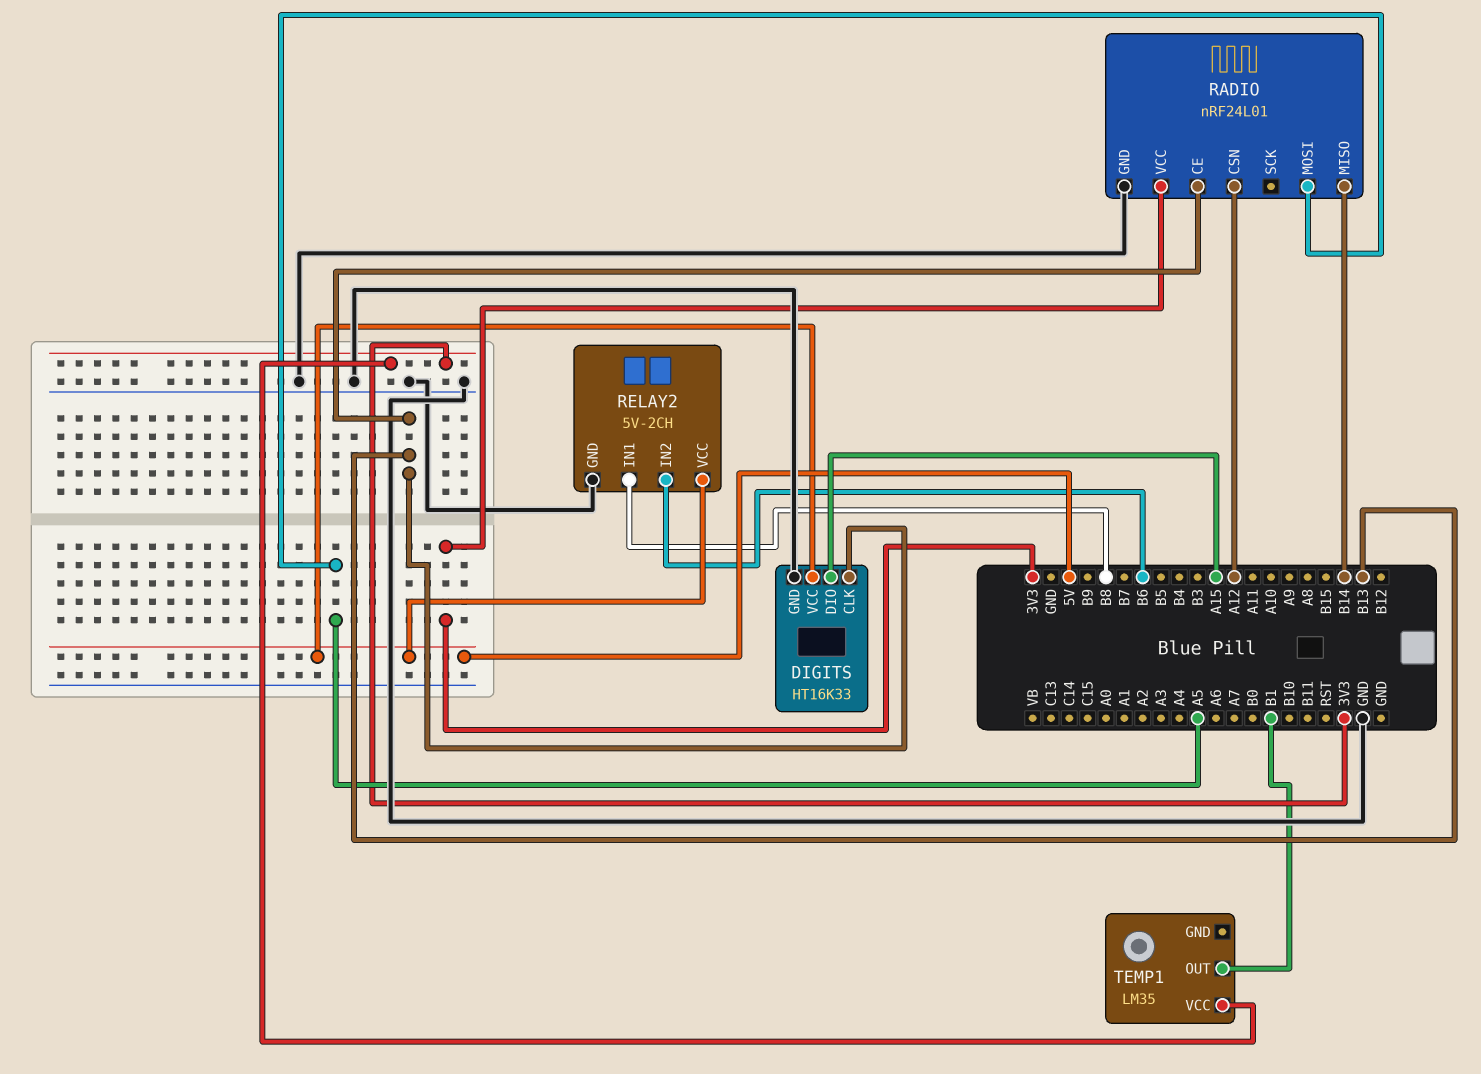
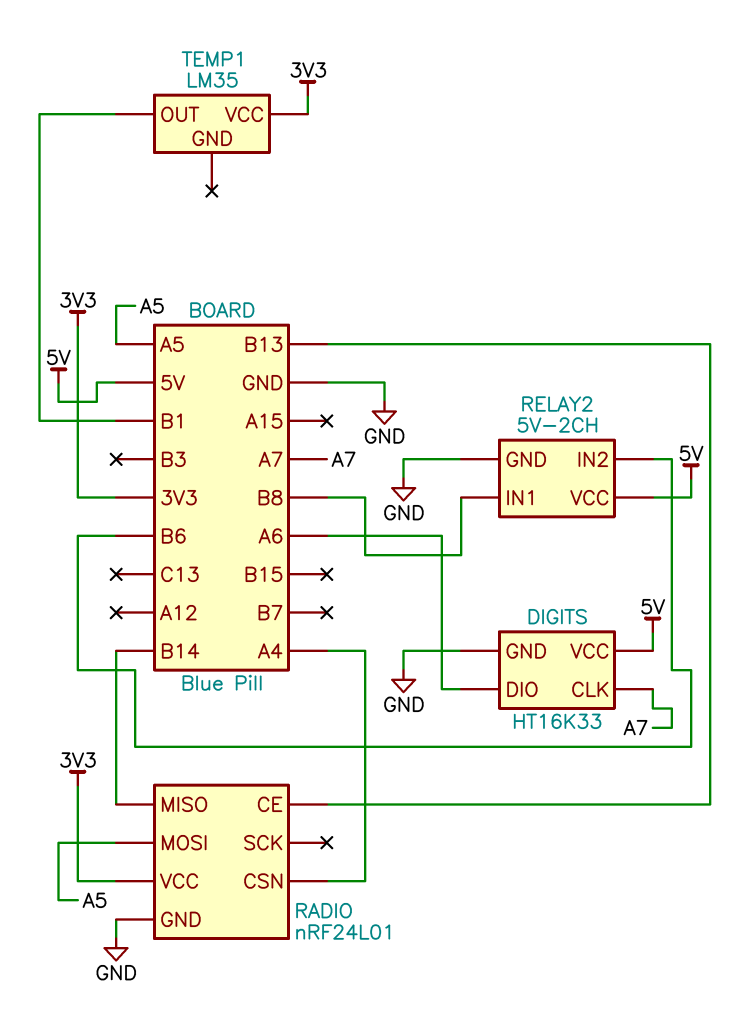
DIGITS pin CLK: B13 -> A7
DIGITS pin DIO: A15 -> A6
RADIO pin CSN: A12 -> A4

